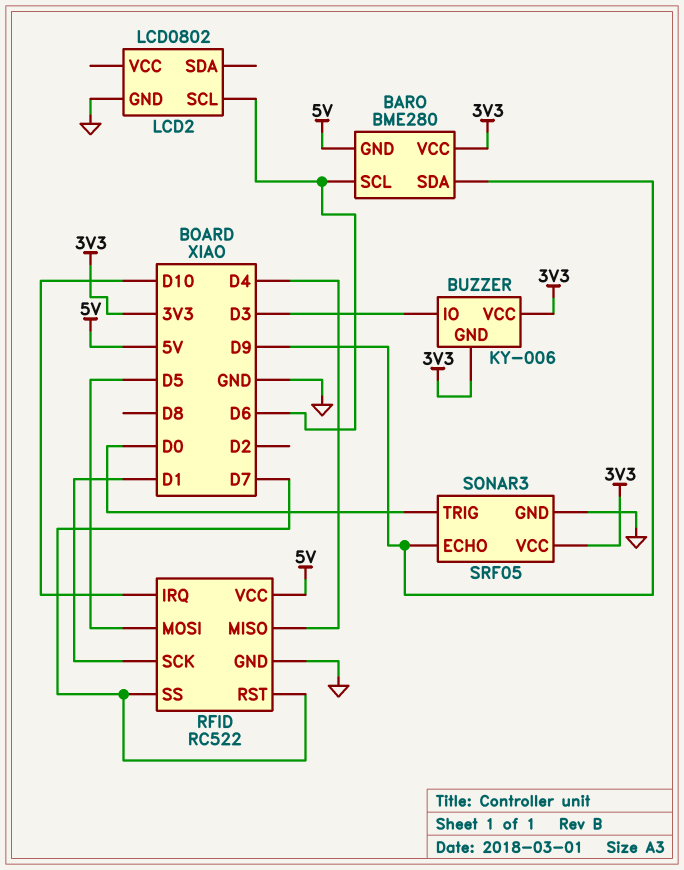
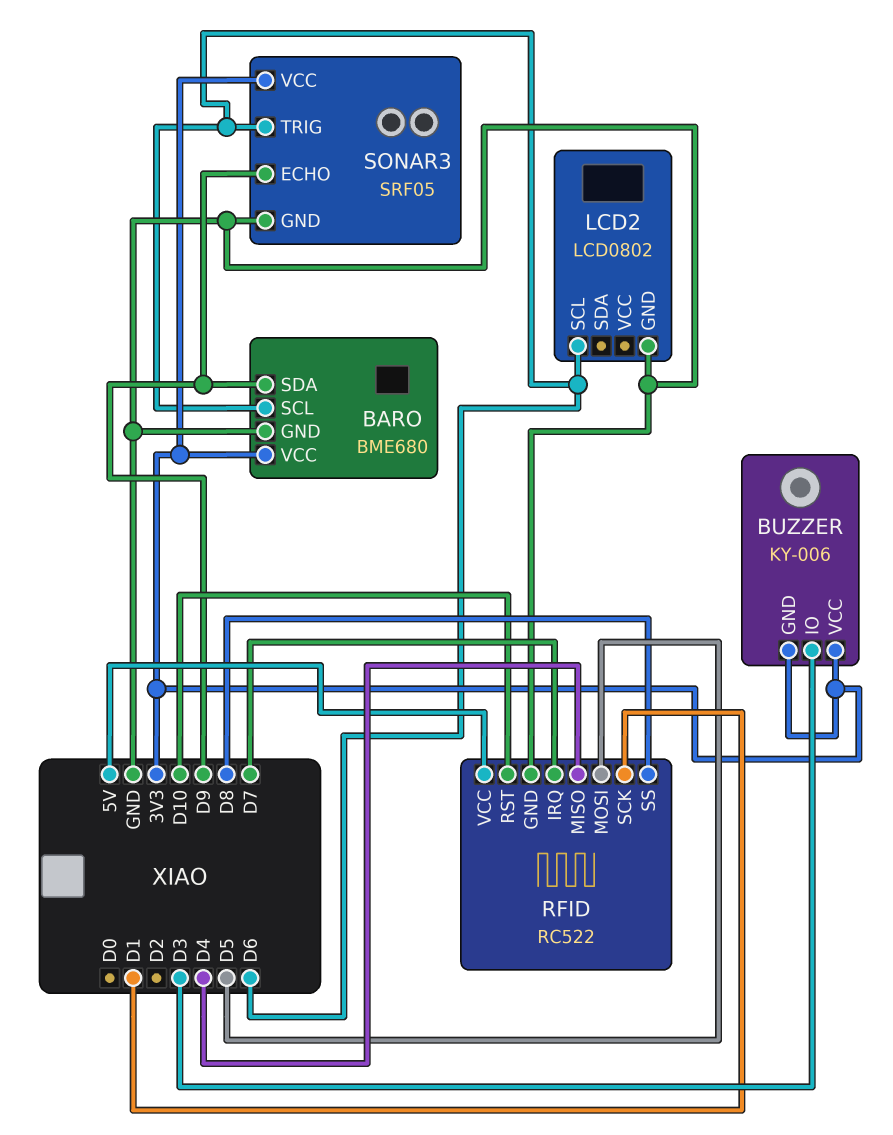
BARO: BME280 -> BME680
BARO pin GND: 5V -> GND
RFID pin IRQ: D10 -> D7
RFID pin RST: D7 -> D10
RFID pin SS: D7 -> D8
SONAR3 pin TRIG: D0 -> D6

